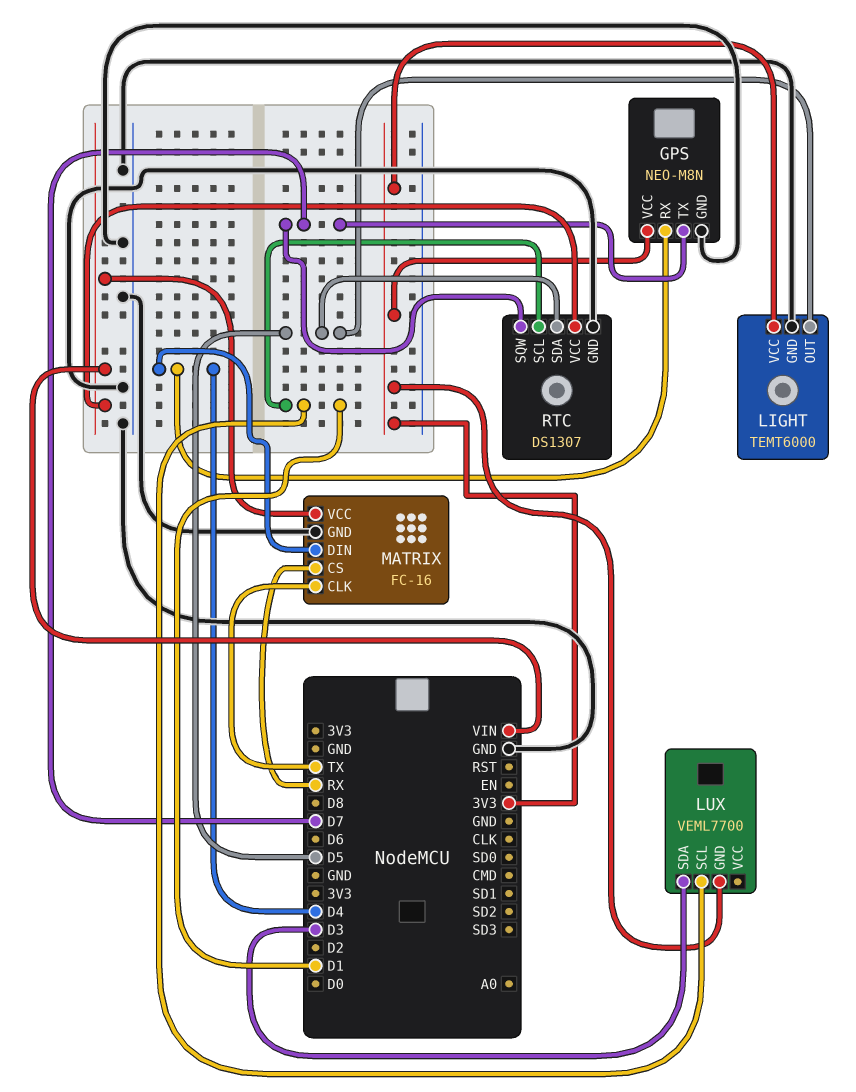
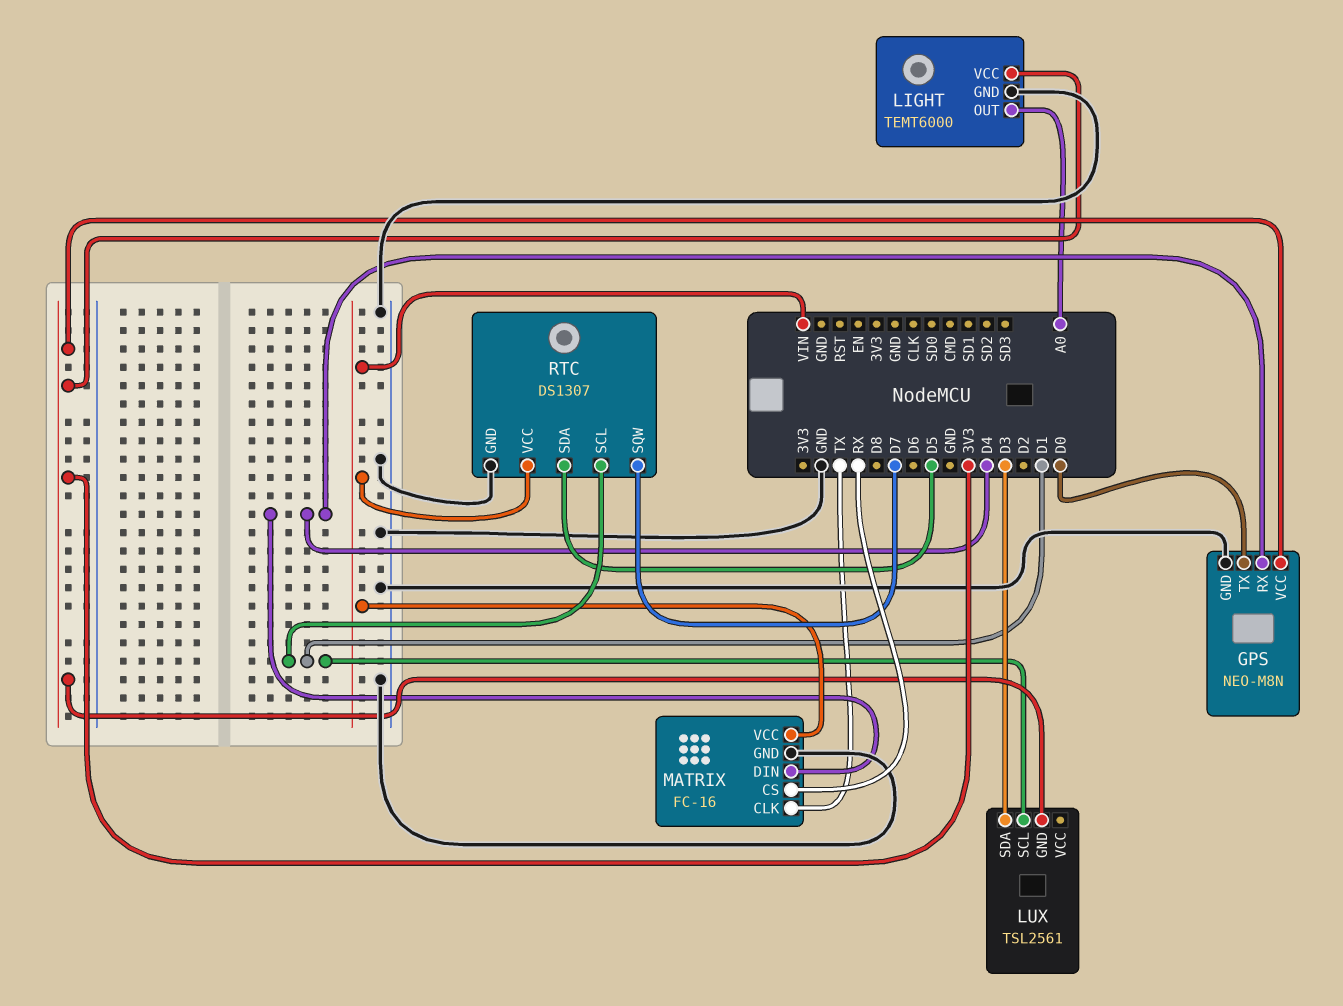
GPS pin TX: D7 -> D0
LIGHT pin OUT: D5 -> A0
LUX: VEML7700 -> TSL2561

